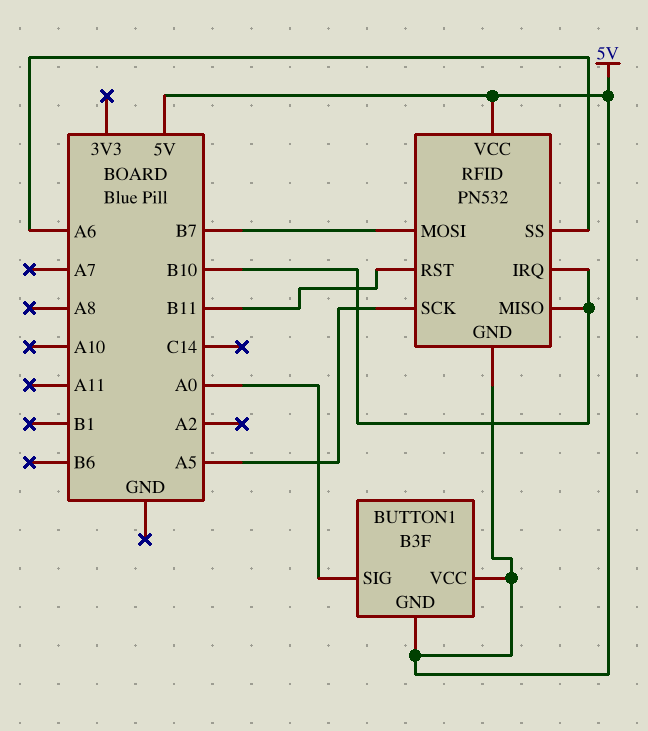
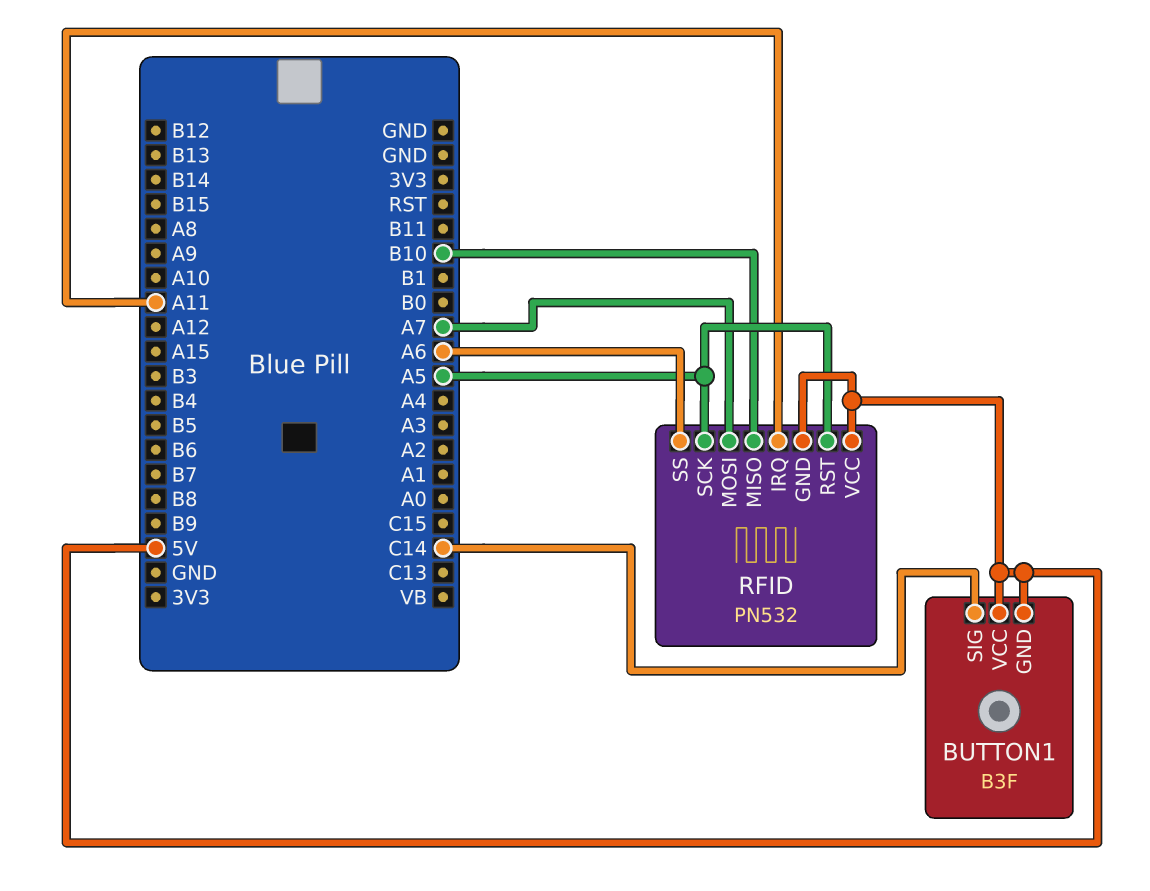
BUTTON1 pin SIG: A0 -> C14
RFID pin IRQ: B10 -> A11
RFID pin MOSI: B7 -> A7
RFID pin RST: B11 -> A5

